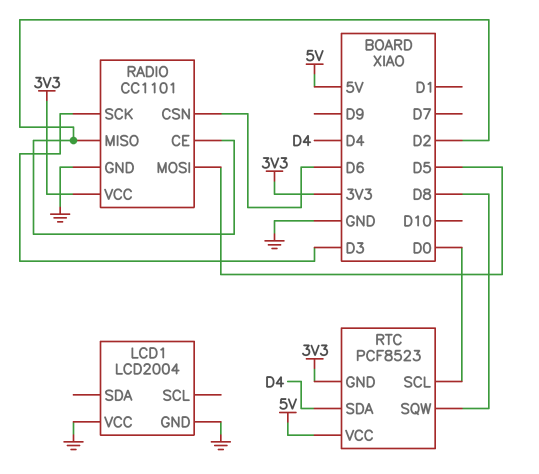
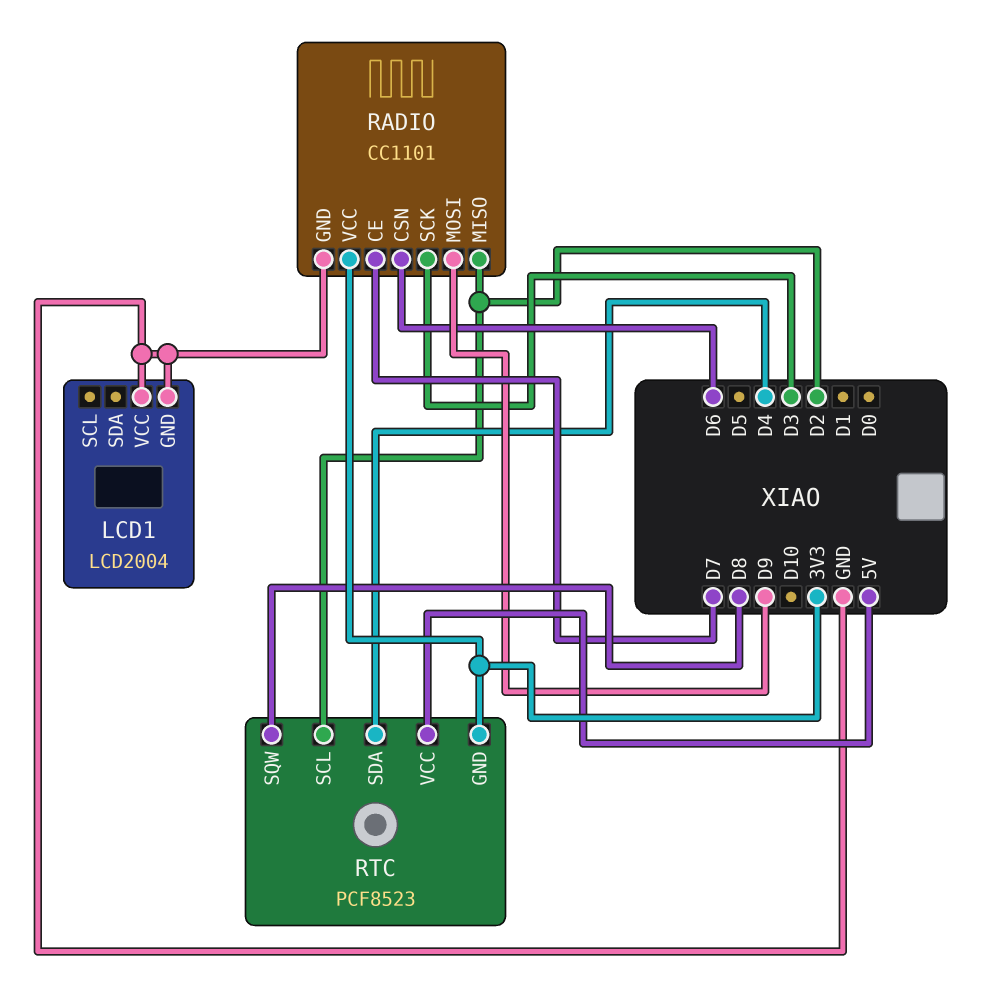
RADIO pin CE: D2 -> D7
RADIO pin MOSI: D5 -> D9
RTC pin SCL: D0 -> D2

